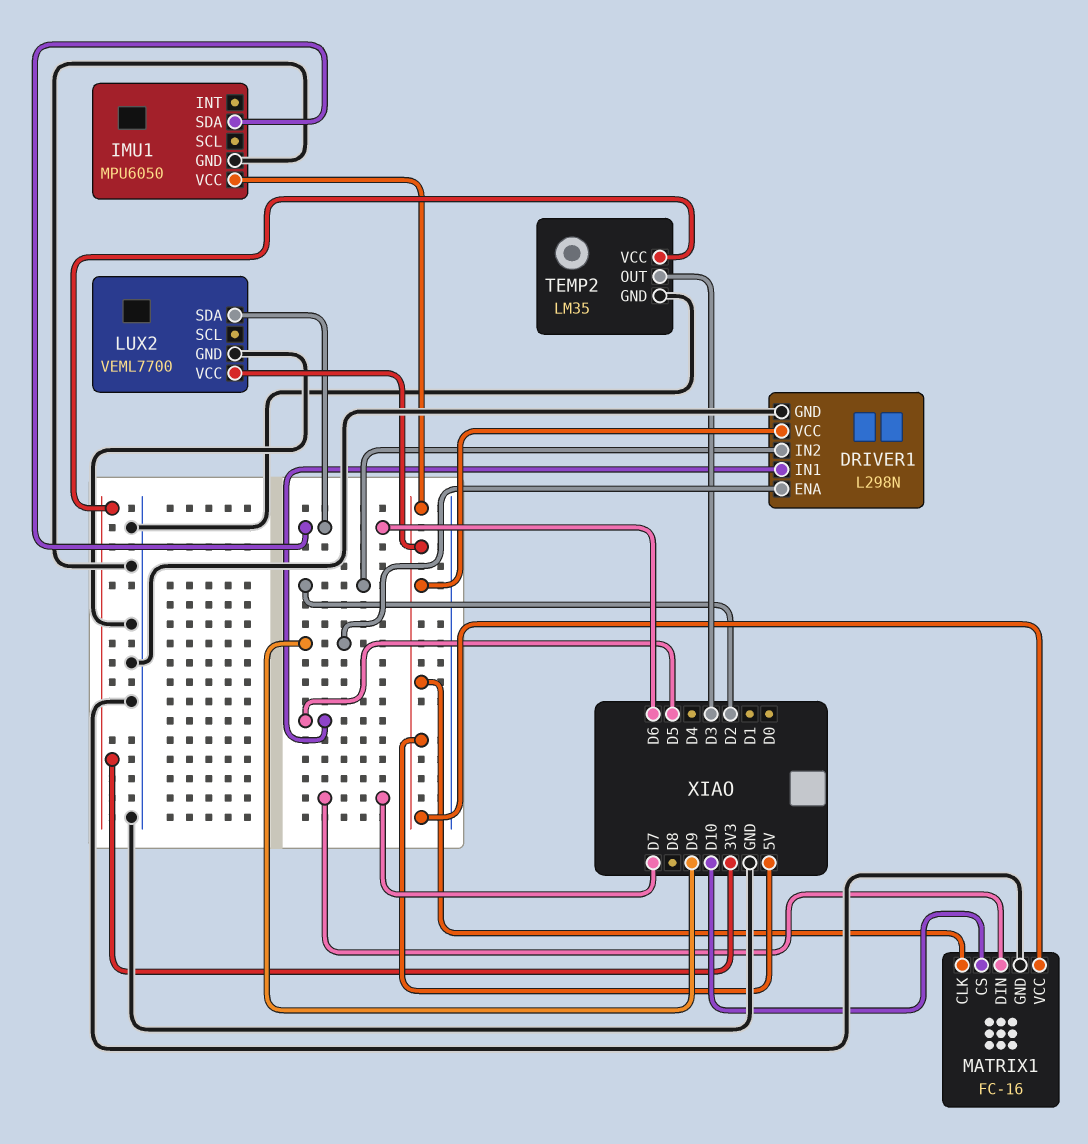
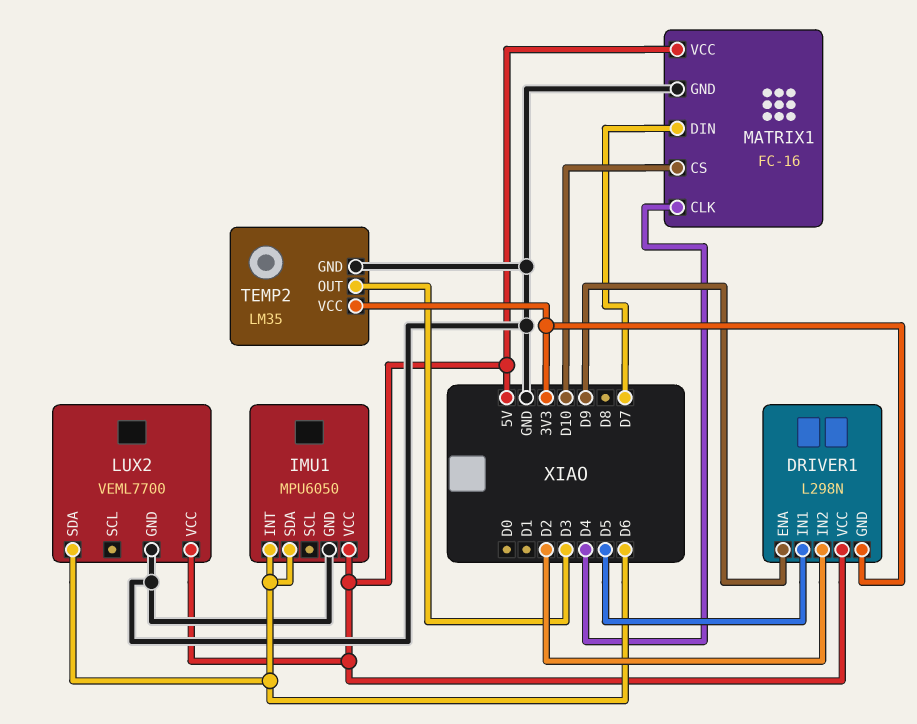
DRIVER1 pin GND: GND -> 3V3
IMU1 pin INT: none -> D6
MATRIX1 pin CLK: 5V -> D4

